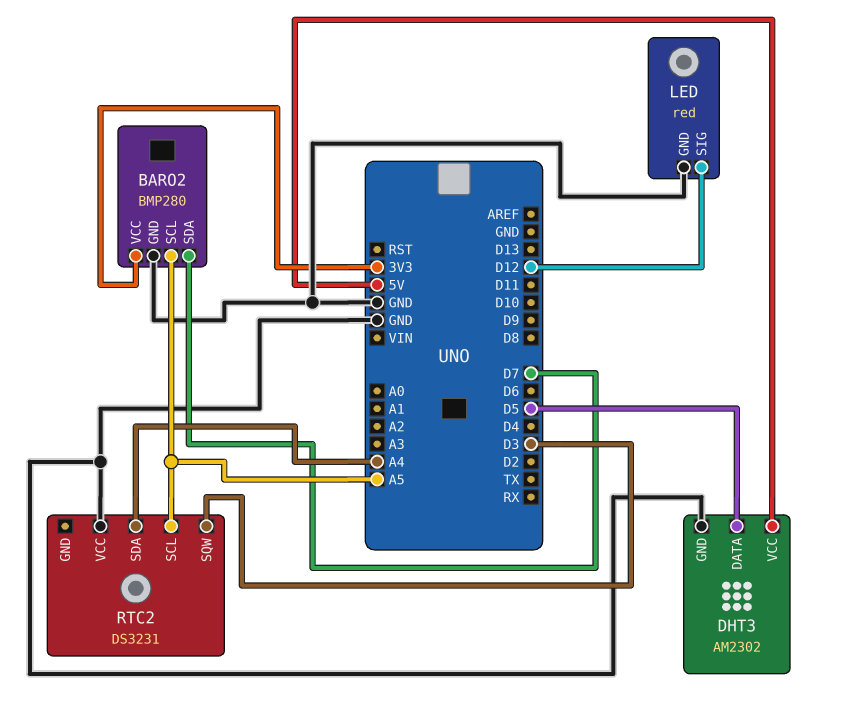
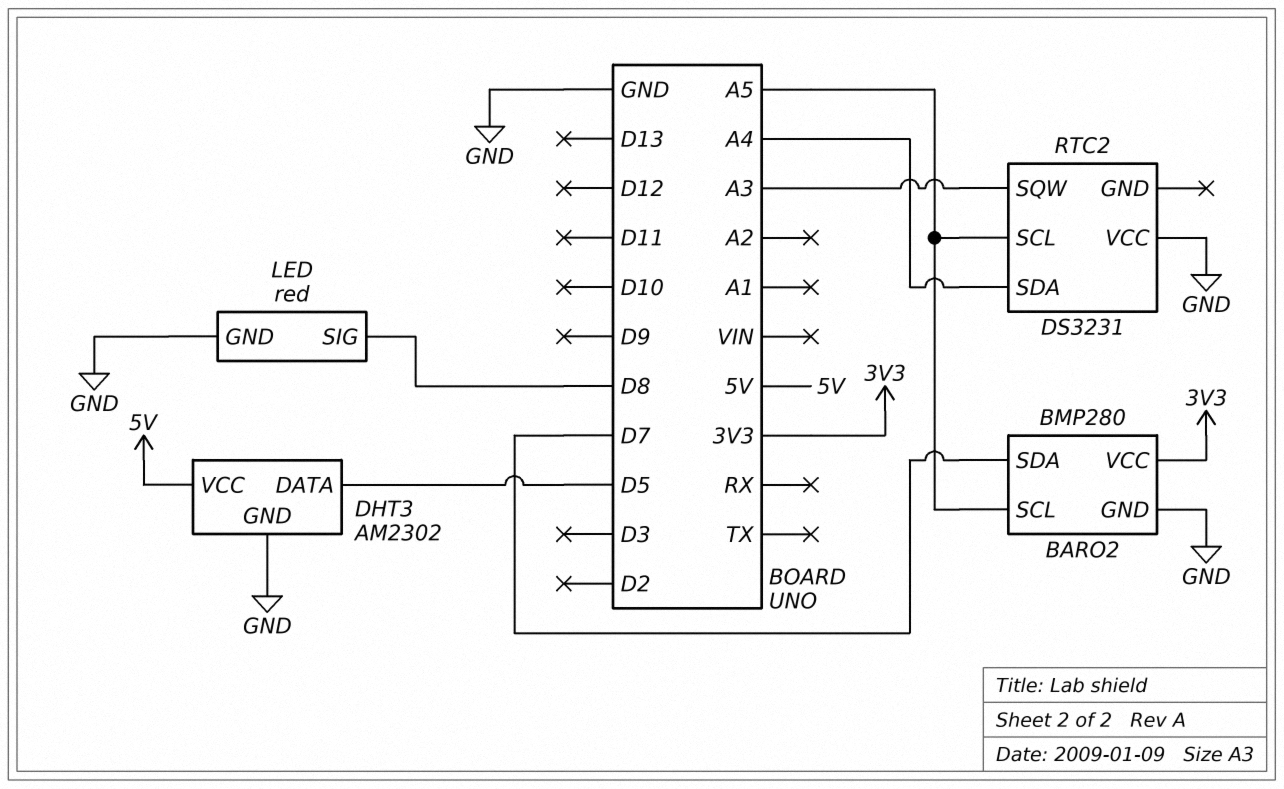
LED pin SIG: D12 -> D8
RTC2 pin SQW: D3 -> A3

